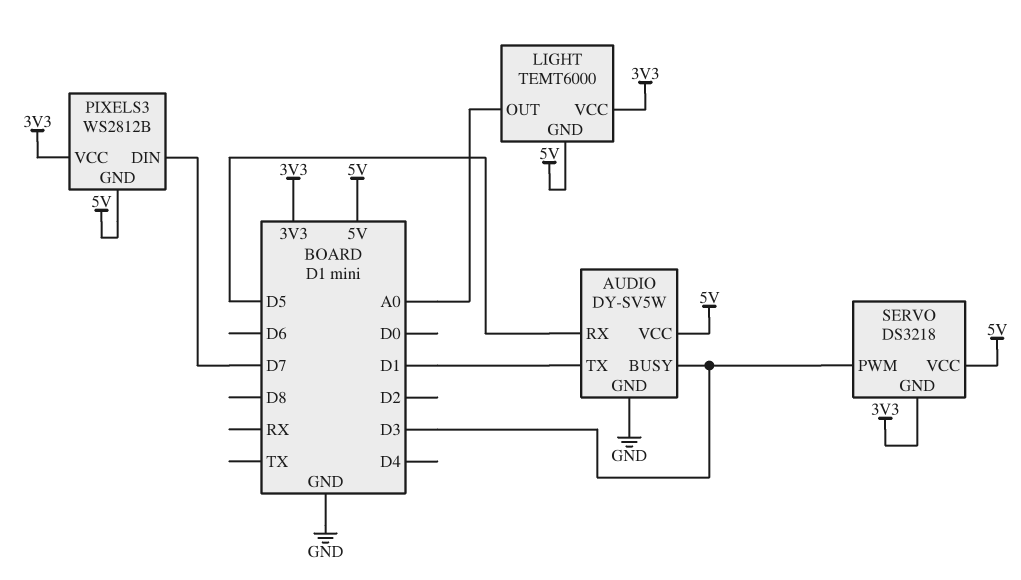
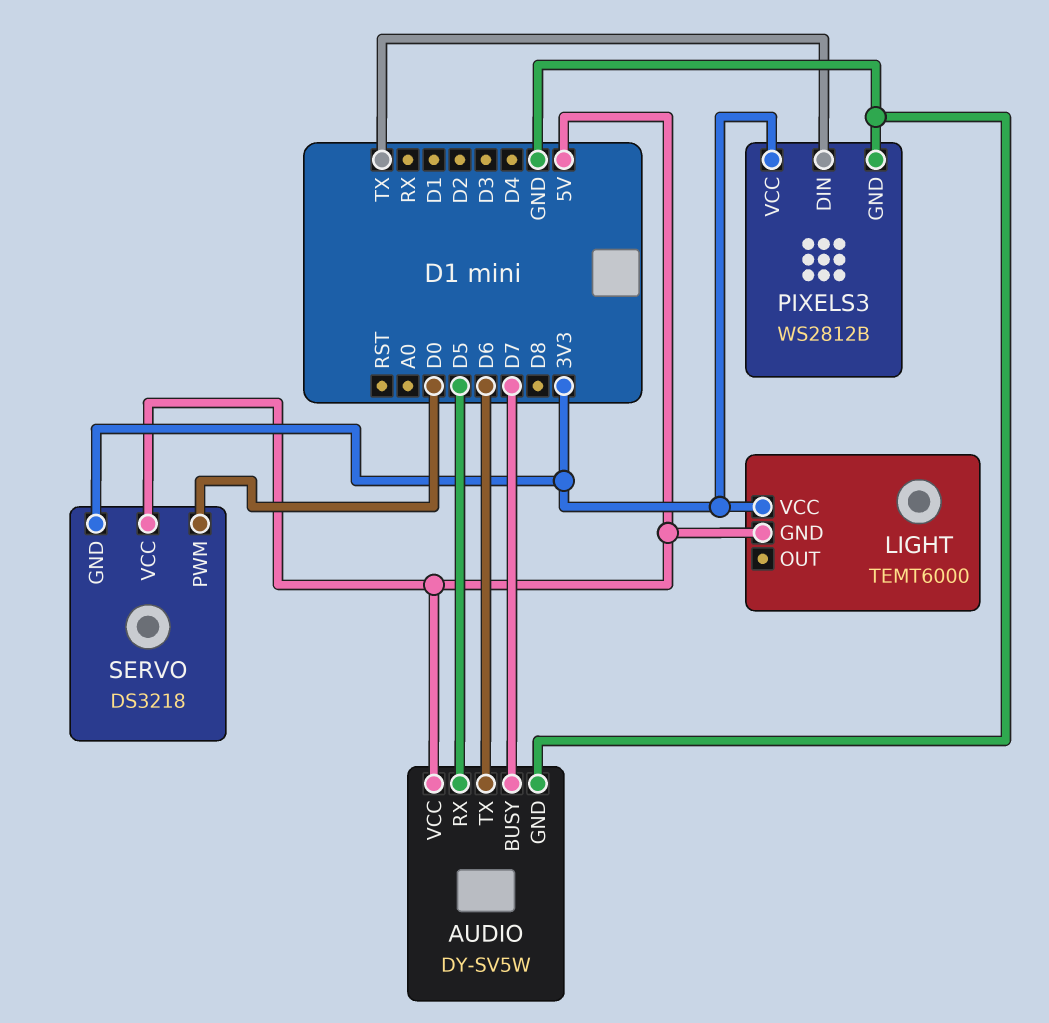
AUDIO pin BUSY: D3 -> D7
AUDIO pin TX: D1 -> D6
LIGHT pin OUT: A0 -> none
PIXELS3 pin DIN: D7 -> TX
PIXELS3 pin GND: 5V -> GND
SERVO pin PWM: D3 -> D0

